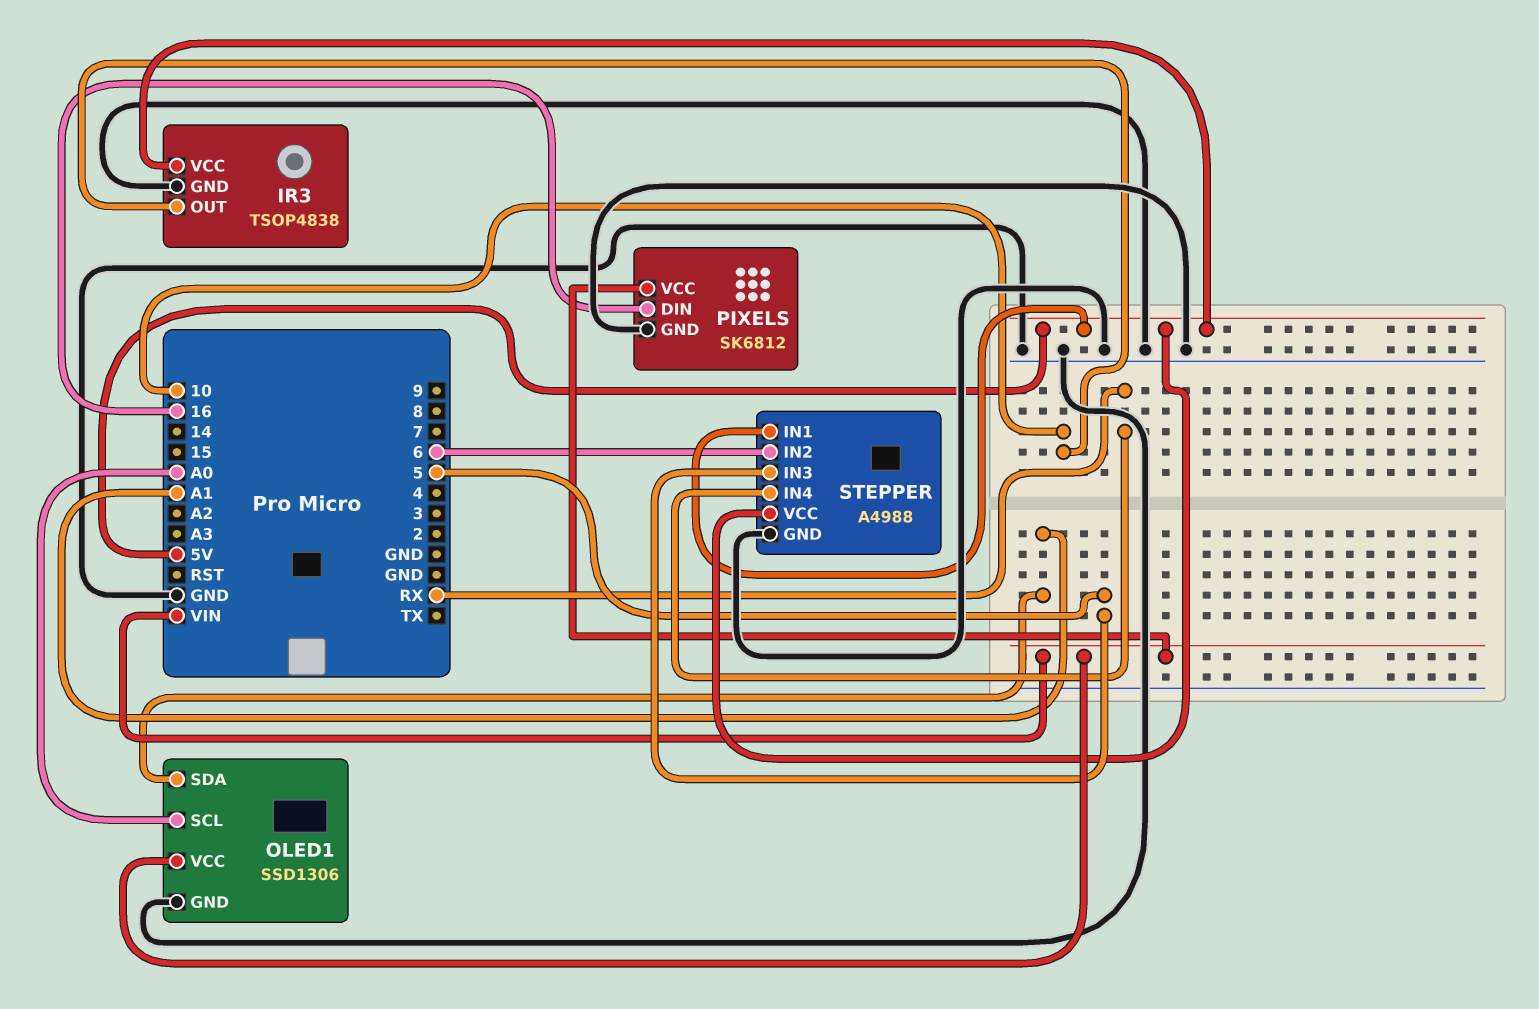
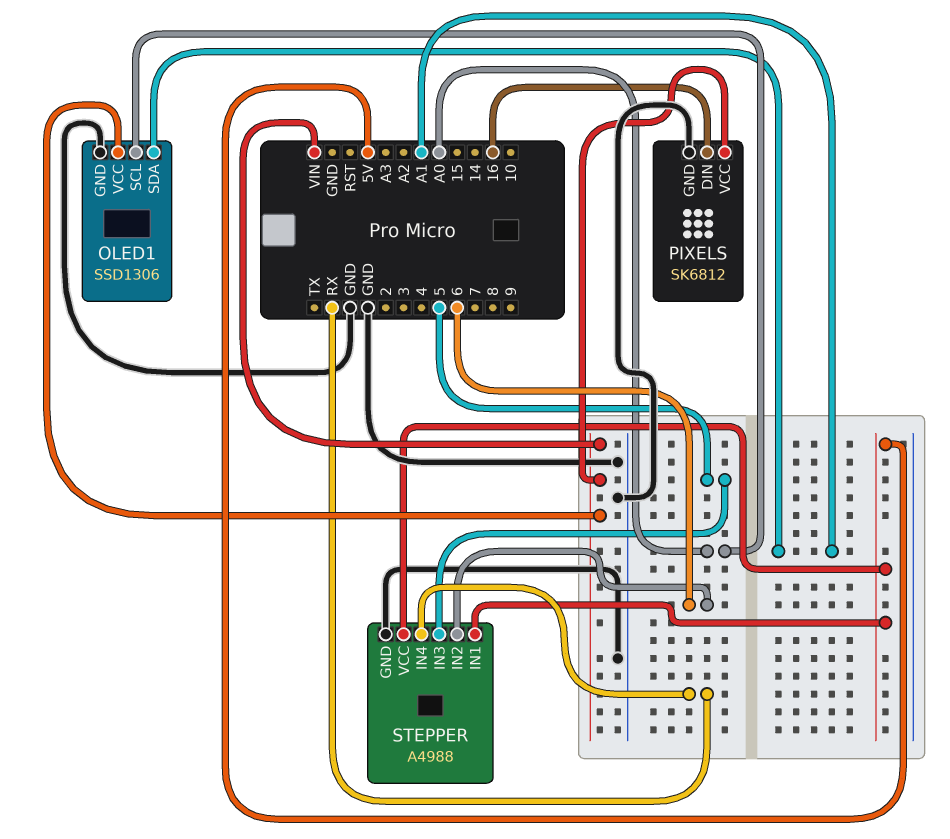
IR3: TSOP4838 -> none
IR3 pin GND: GND -> none
IR3 pin OUT: 10 -> none
IR3 pin VCC: 5V -> none

